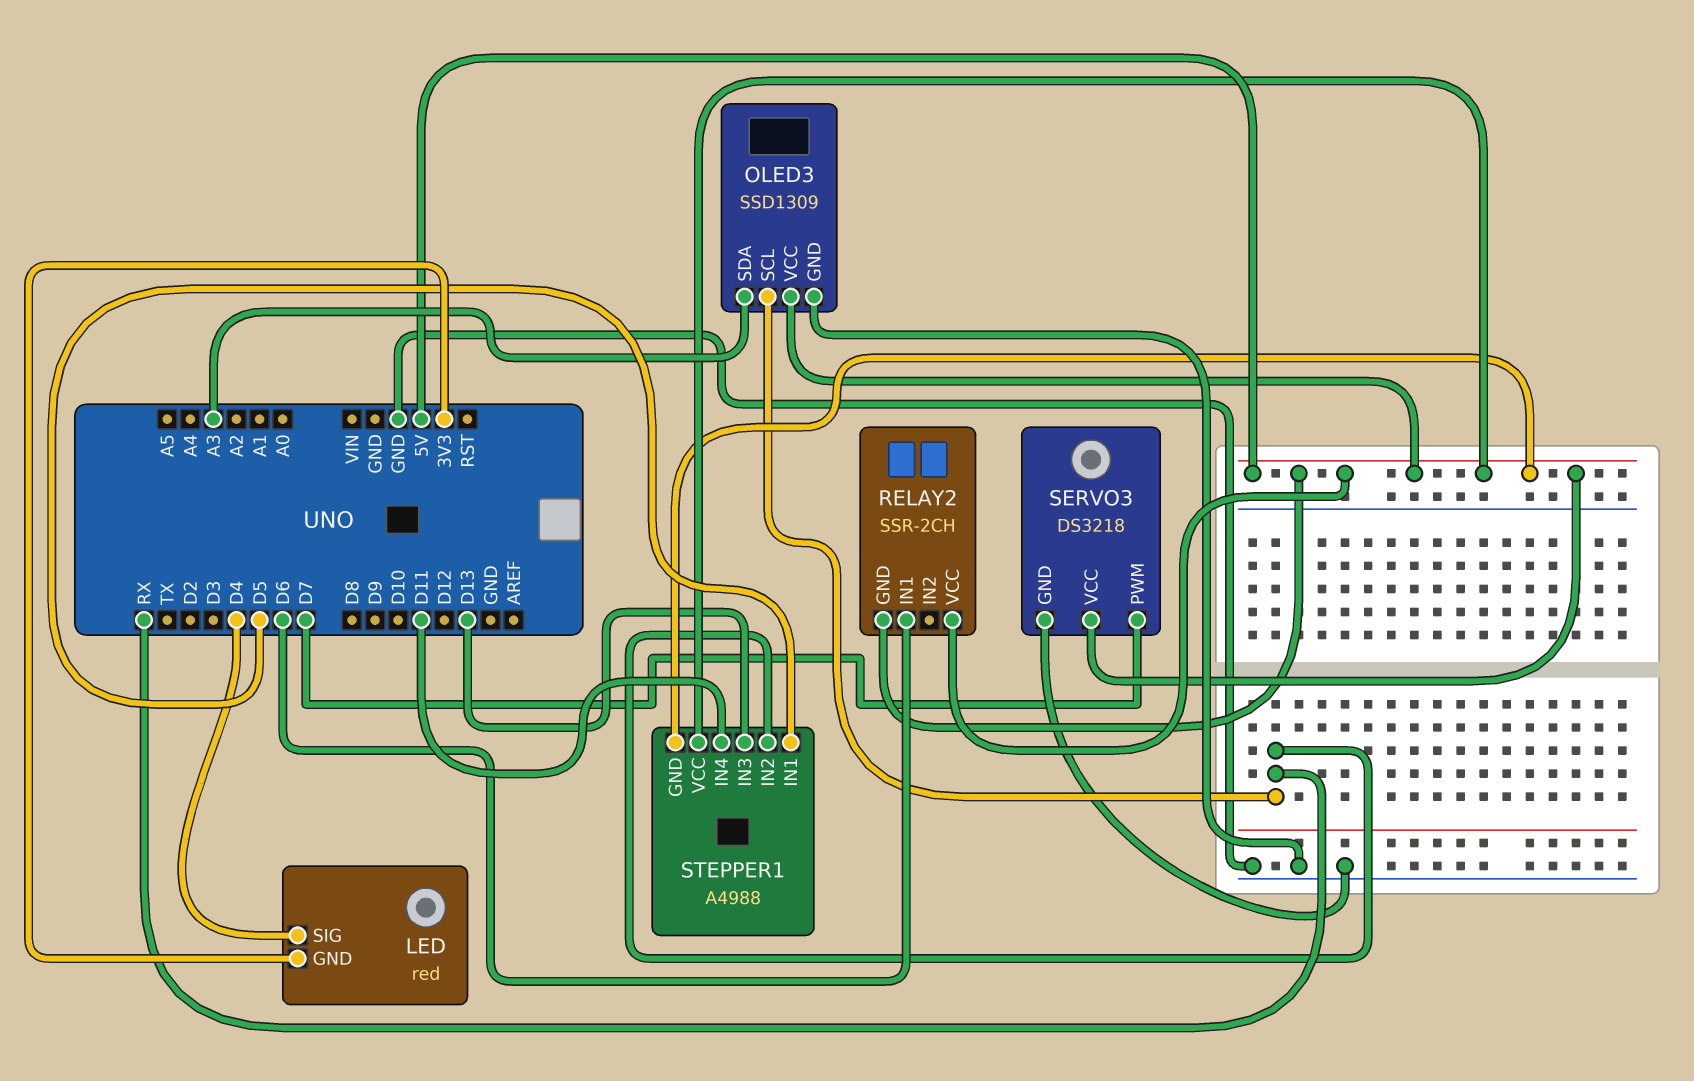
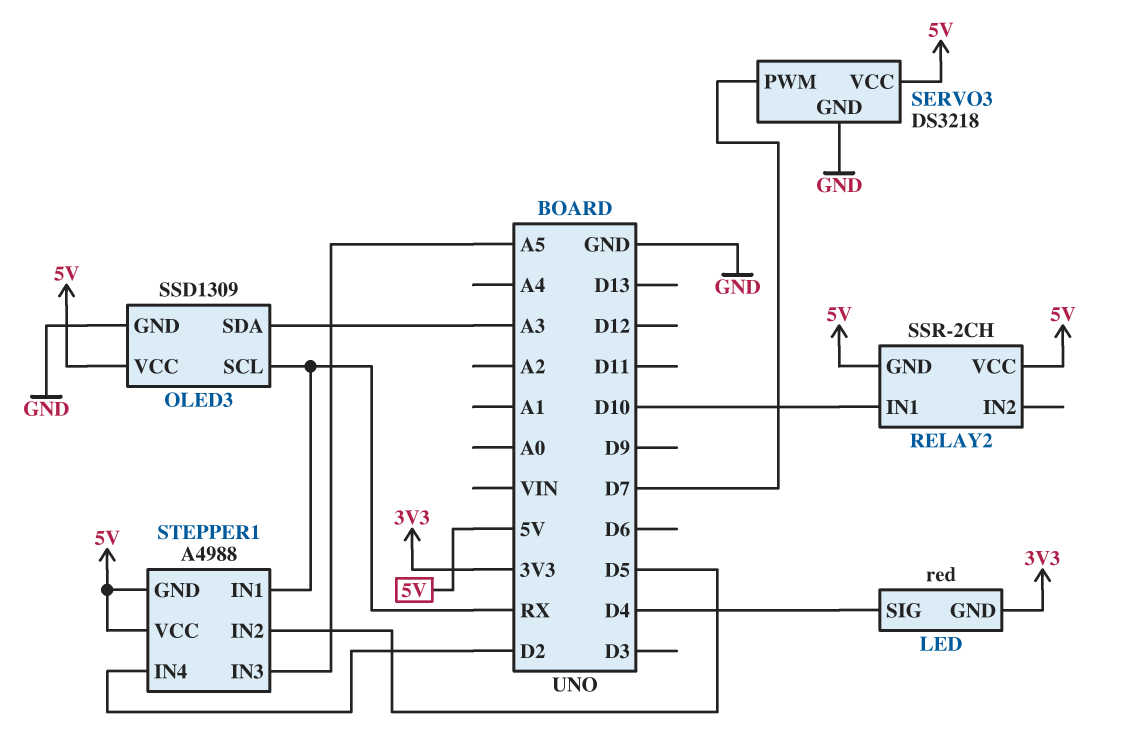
RELAY2 pin IN1: D6 -> D10
STEPPER1 pin IN1: D5 -> RX
STEPPER1 pin IN2: RX -> D5
STEPPER1 pin IN3: D13 -> A5
STEPPER1 pin IN4: D11 -> D2

